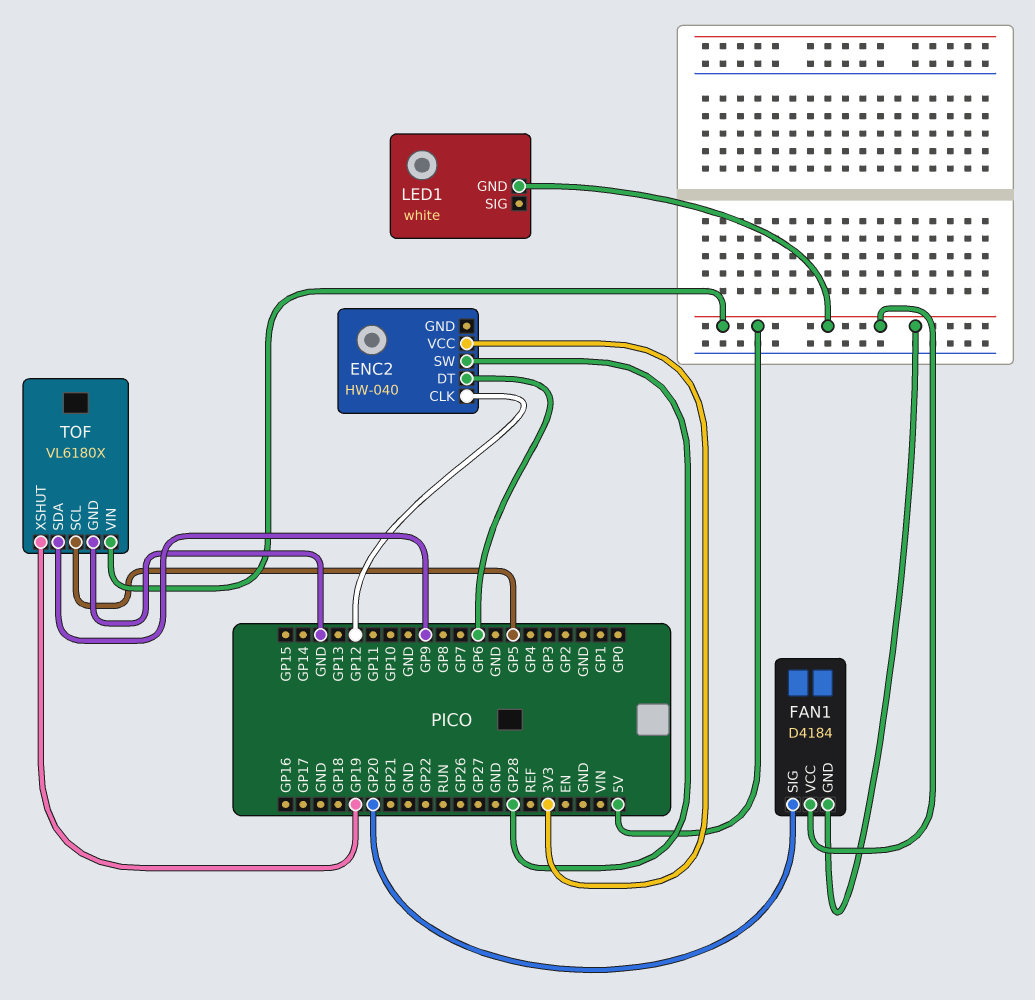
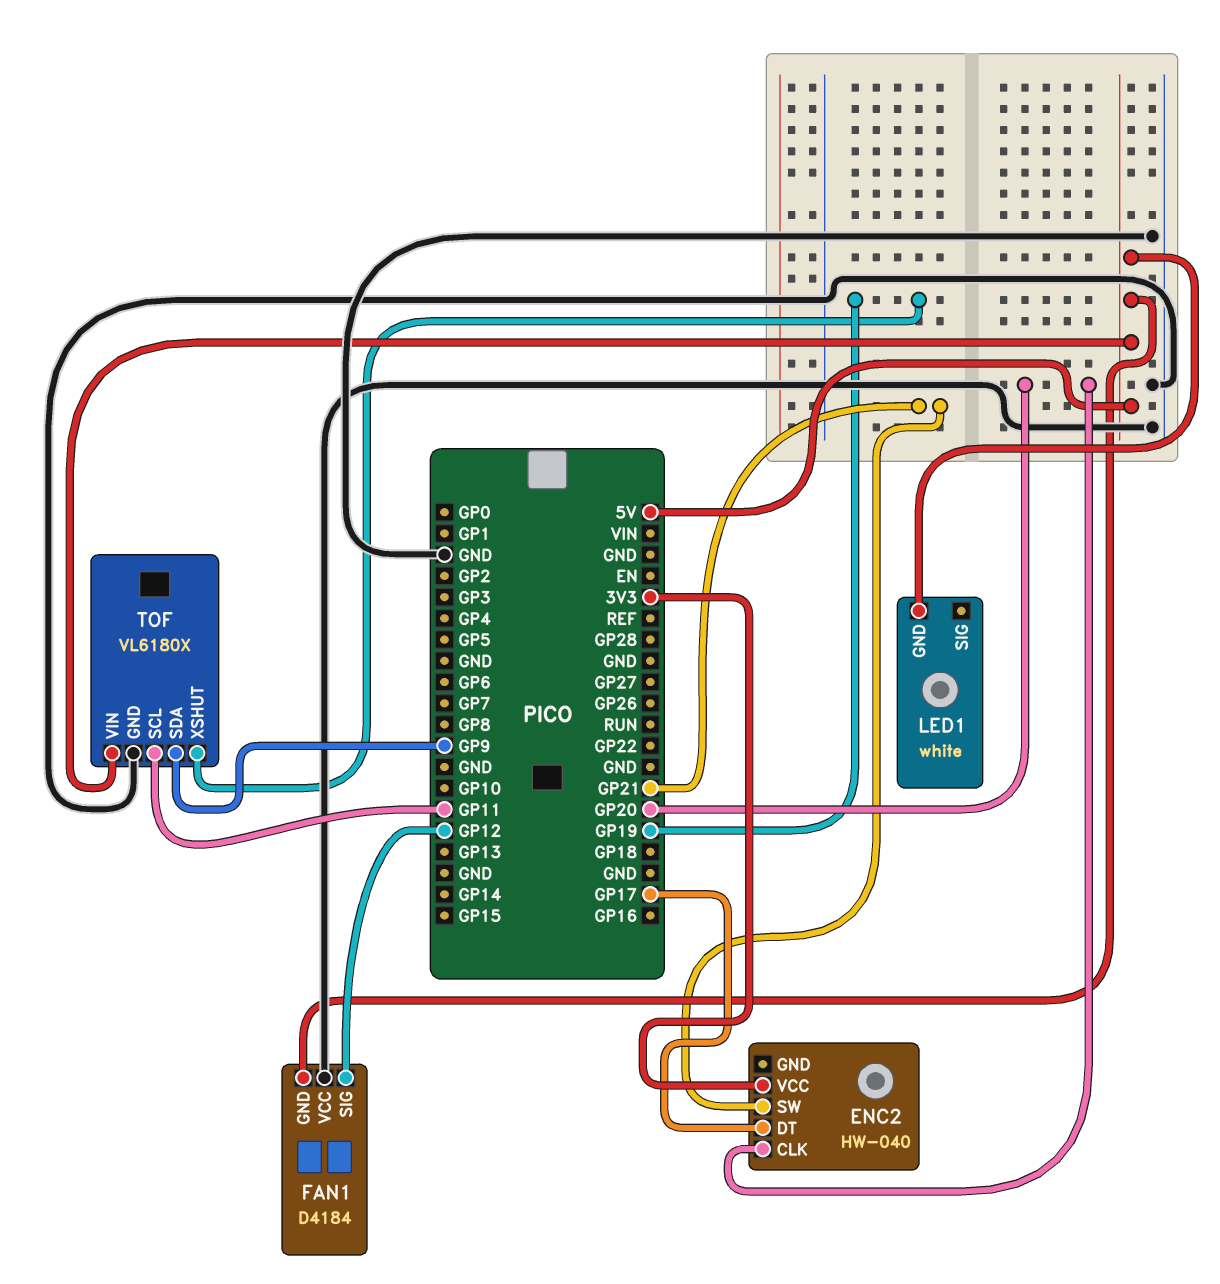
ENC2 pin CLK: GP12 -> GP20
ENC2 pin DT: GP6 -> GP17
ENC2 pin SW: GP28 -> GP21
FAN1 pin SIG: GP20 -> GP12
FAN1 pin VCC: 5V -> GND
TOF pin SCL: GP5 -> GP11

